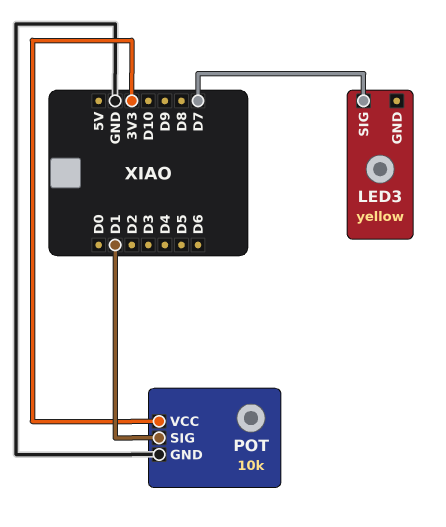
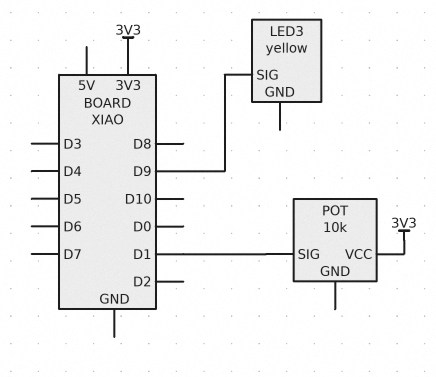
LED3 pin SIG: D7 -> D9
POT pin GND: GND -> none

